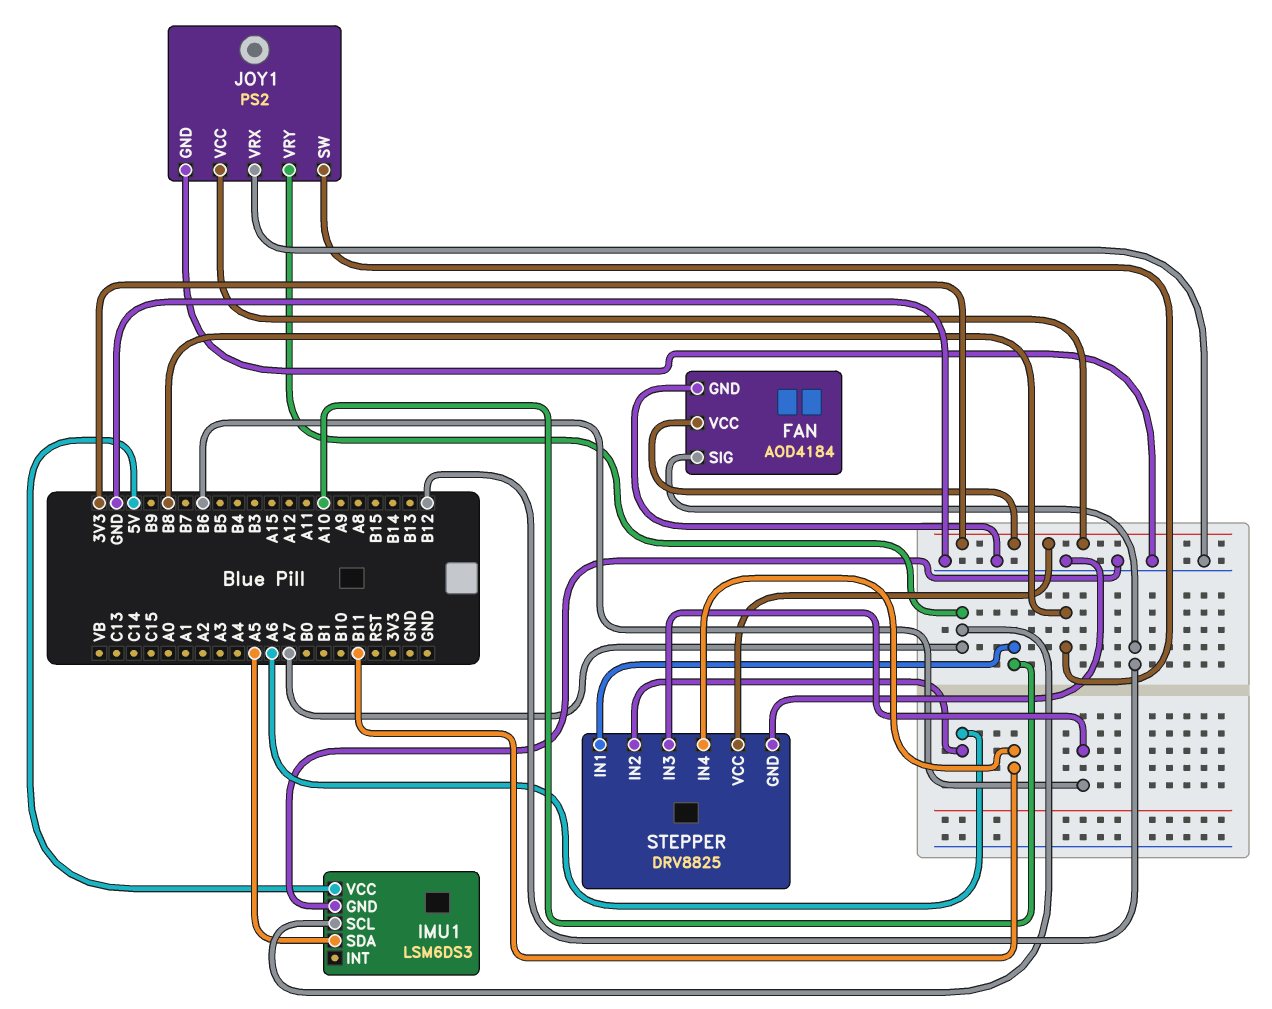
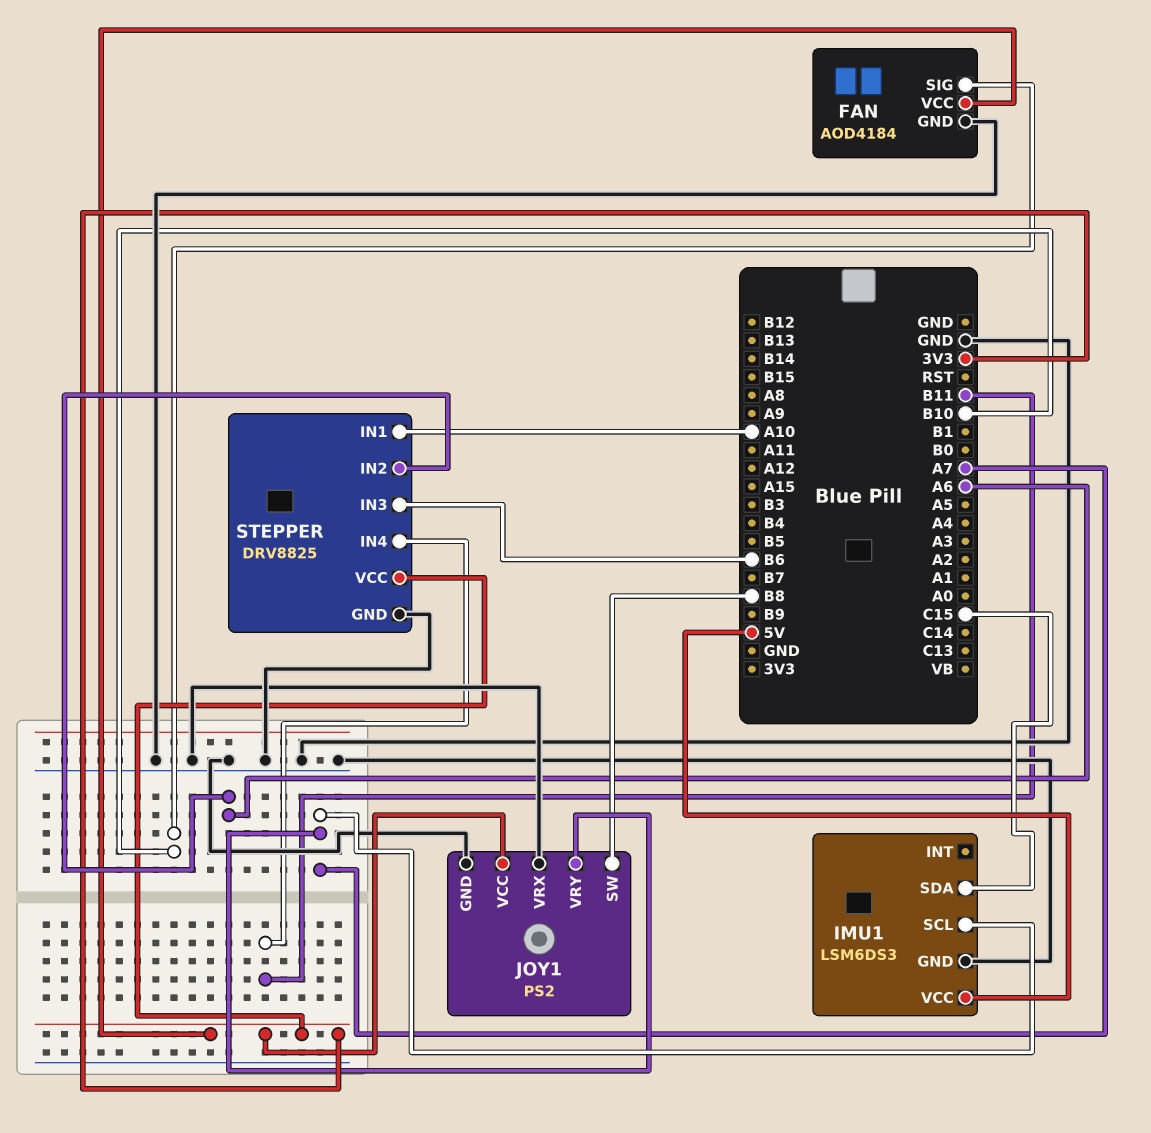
FAN pin SIG: B12 -> B10
IMU1 pin SDA: A5 -> C15

